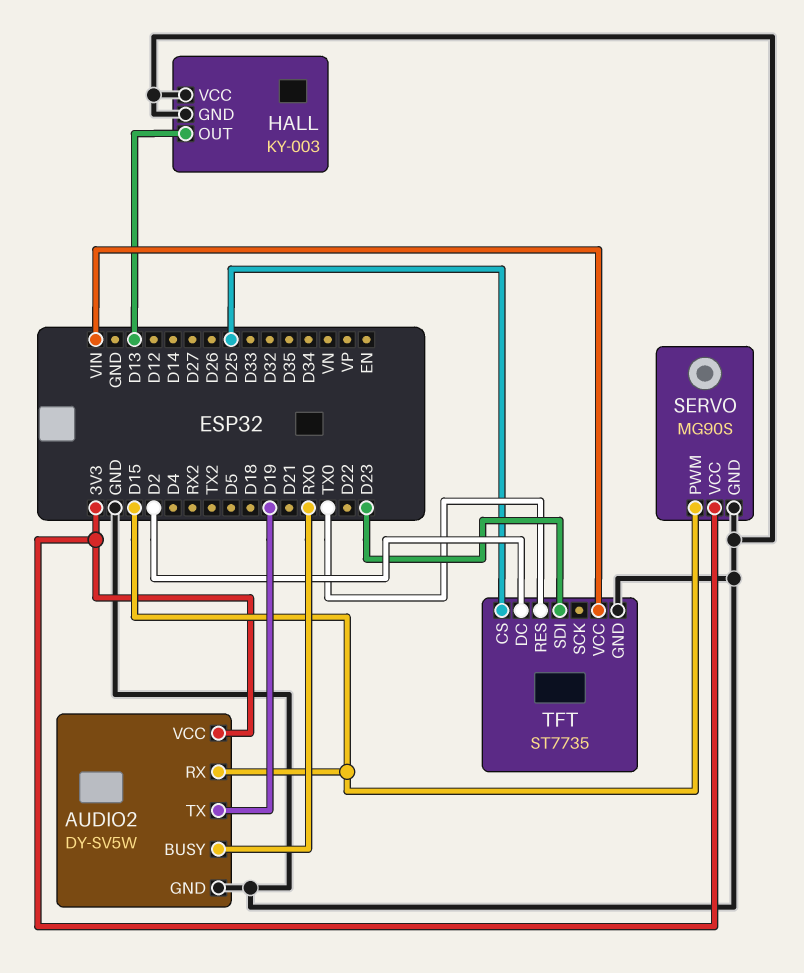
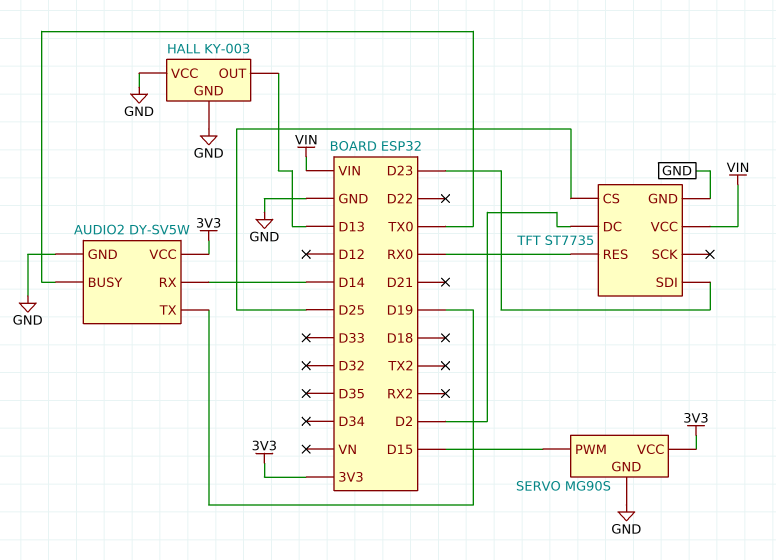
AUDIO2 pin BUSY: RX0 -> TX0
AUDIO2 pin RX: D15 -> D14
TFT pin RES: TX0 -> RX0

